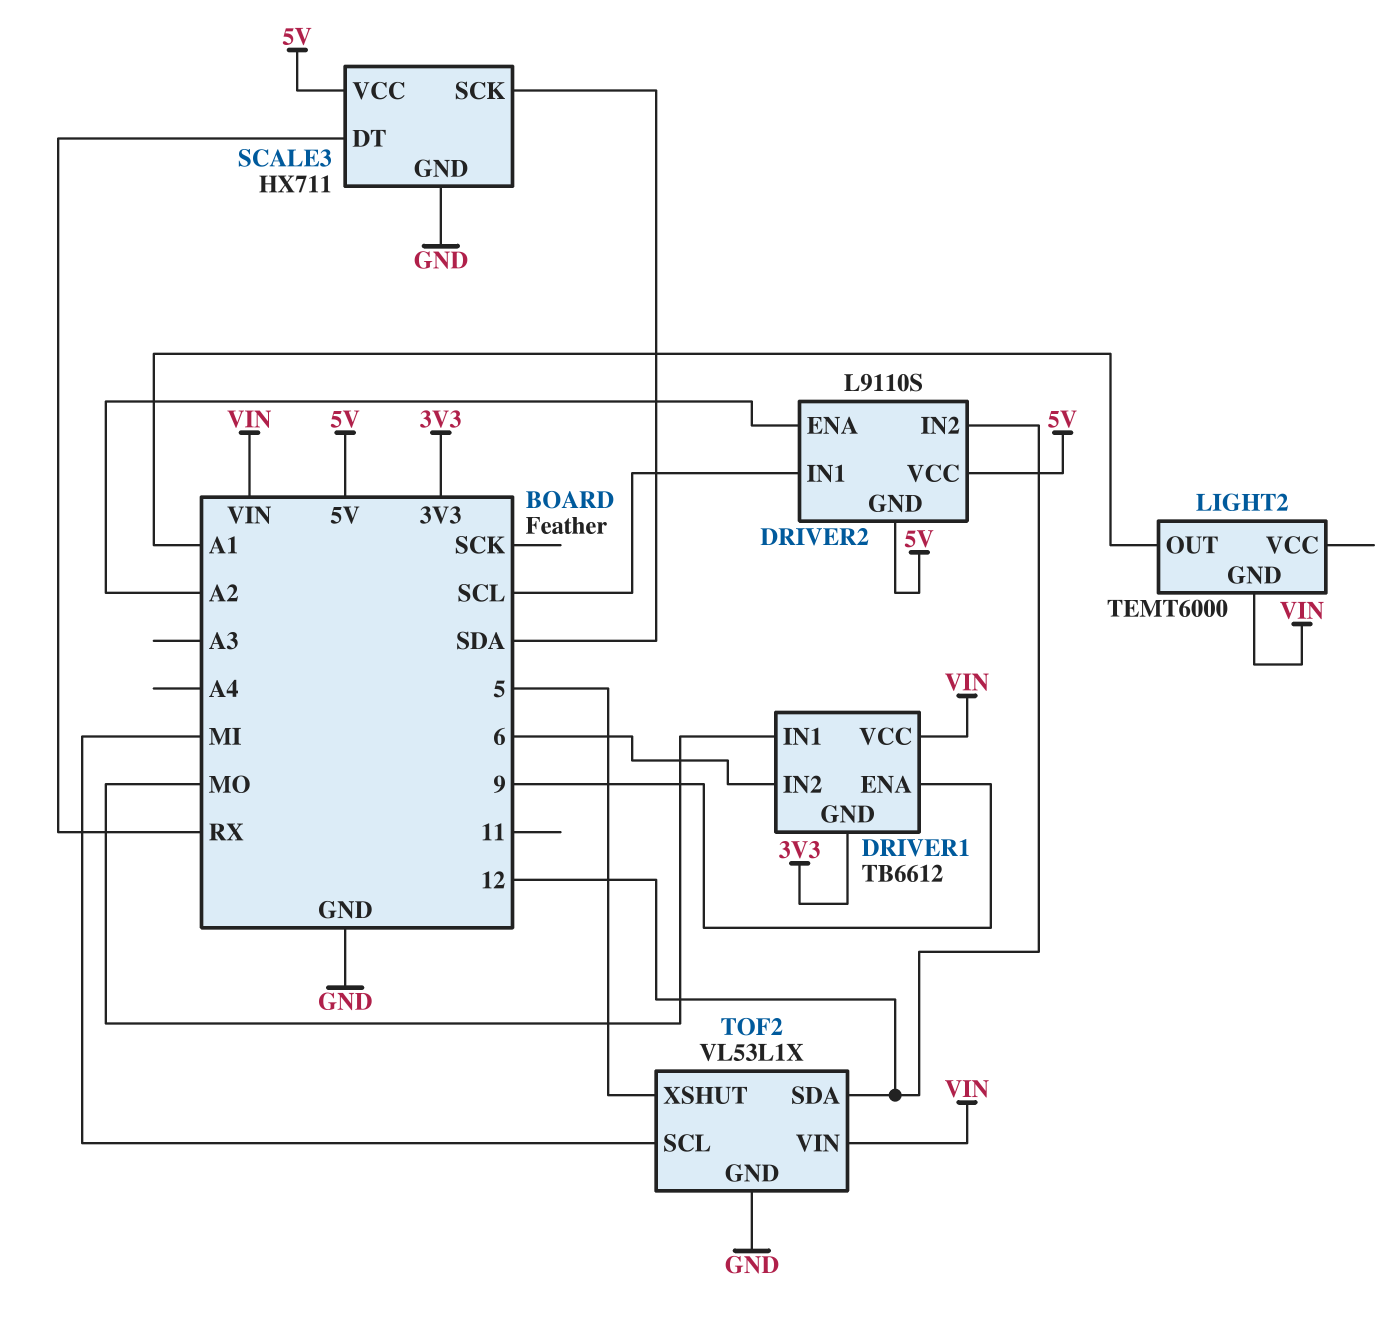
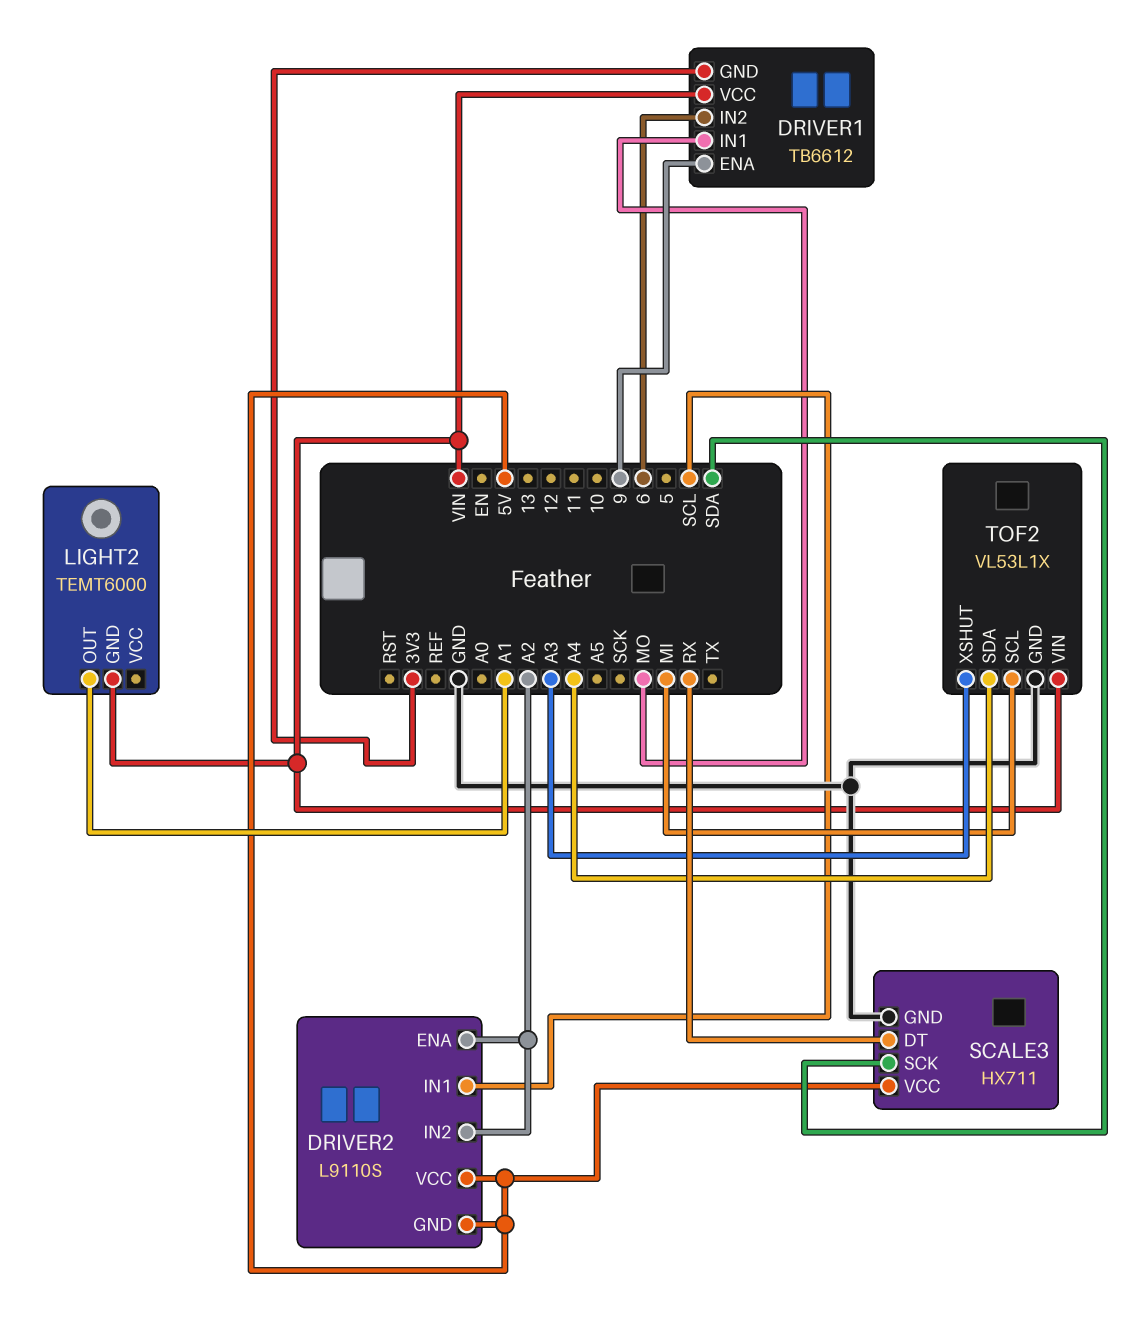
DRIVER2 pin IN2: 12 -> A2
TOF2 pin SDA: 12 -> A4
TOF2 pin XSHUT: 5 -> A3

